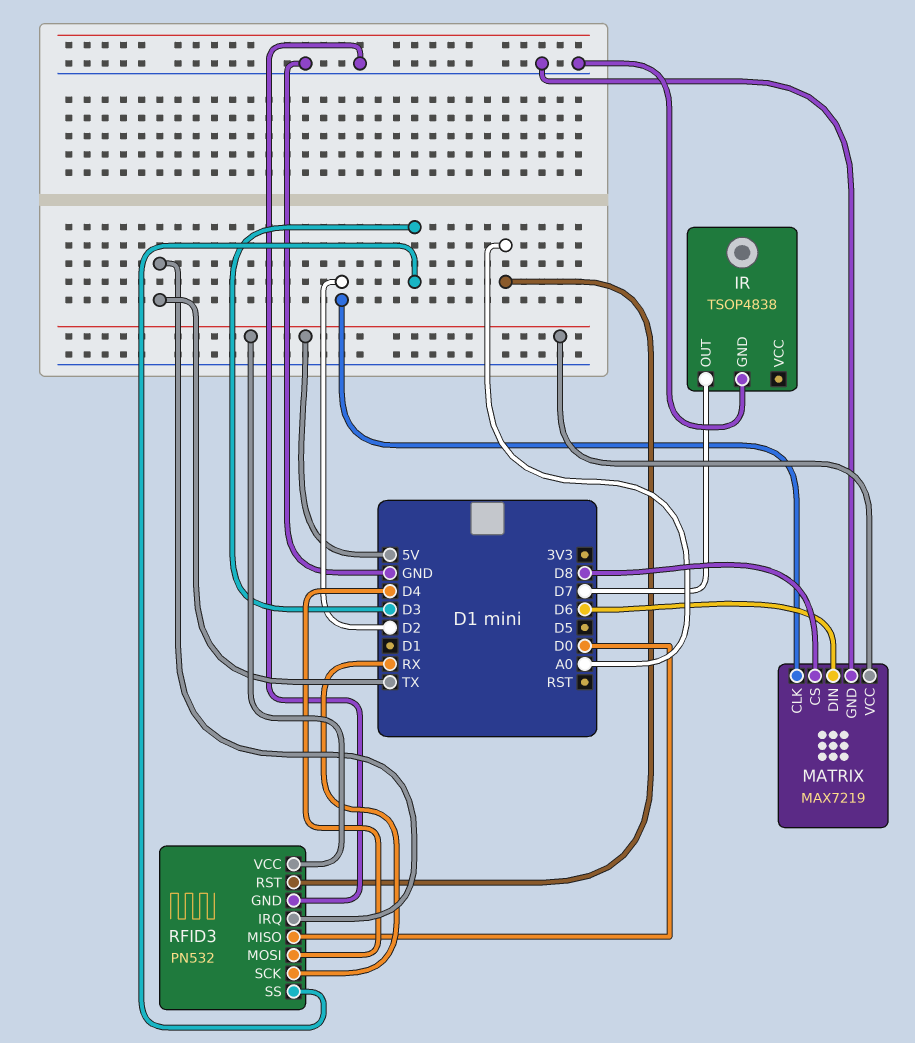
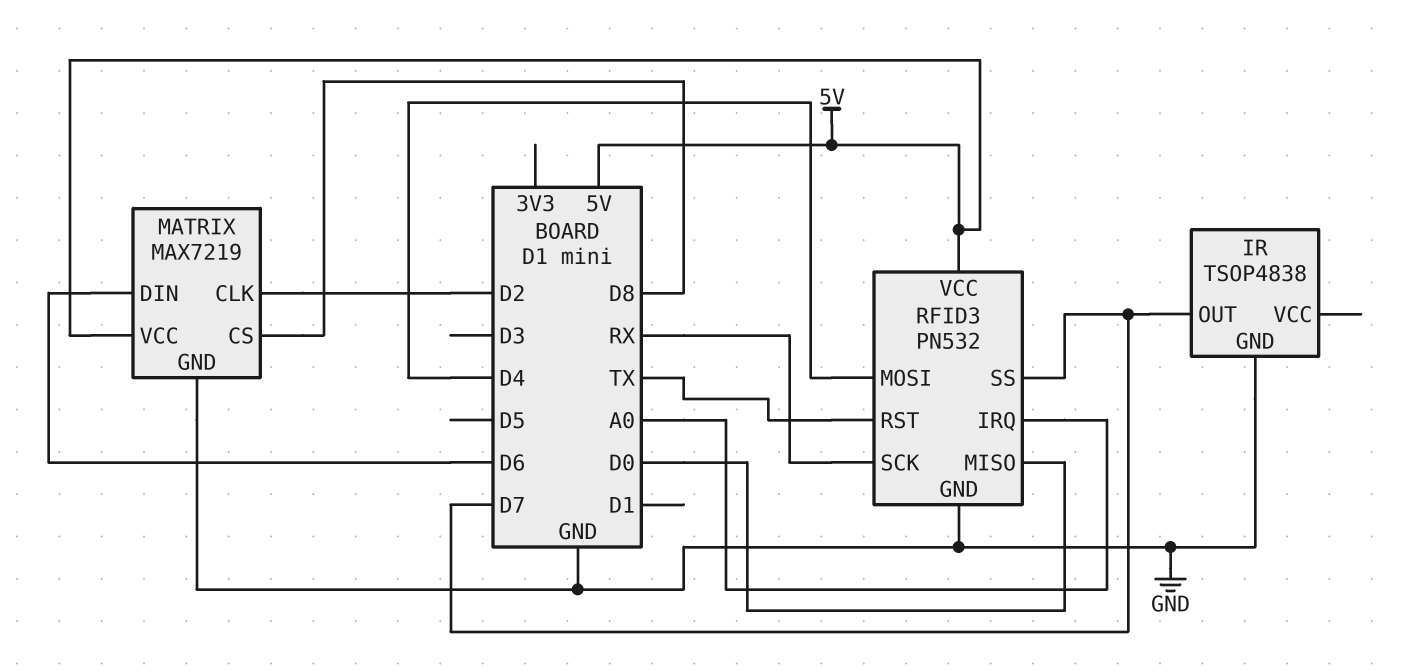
RFID3 pin IRQ: TX -> A0
RFID3 pin RST: A0 -> TX
RFID3 pin SS: D3 -> D7

